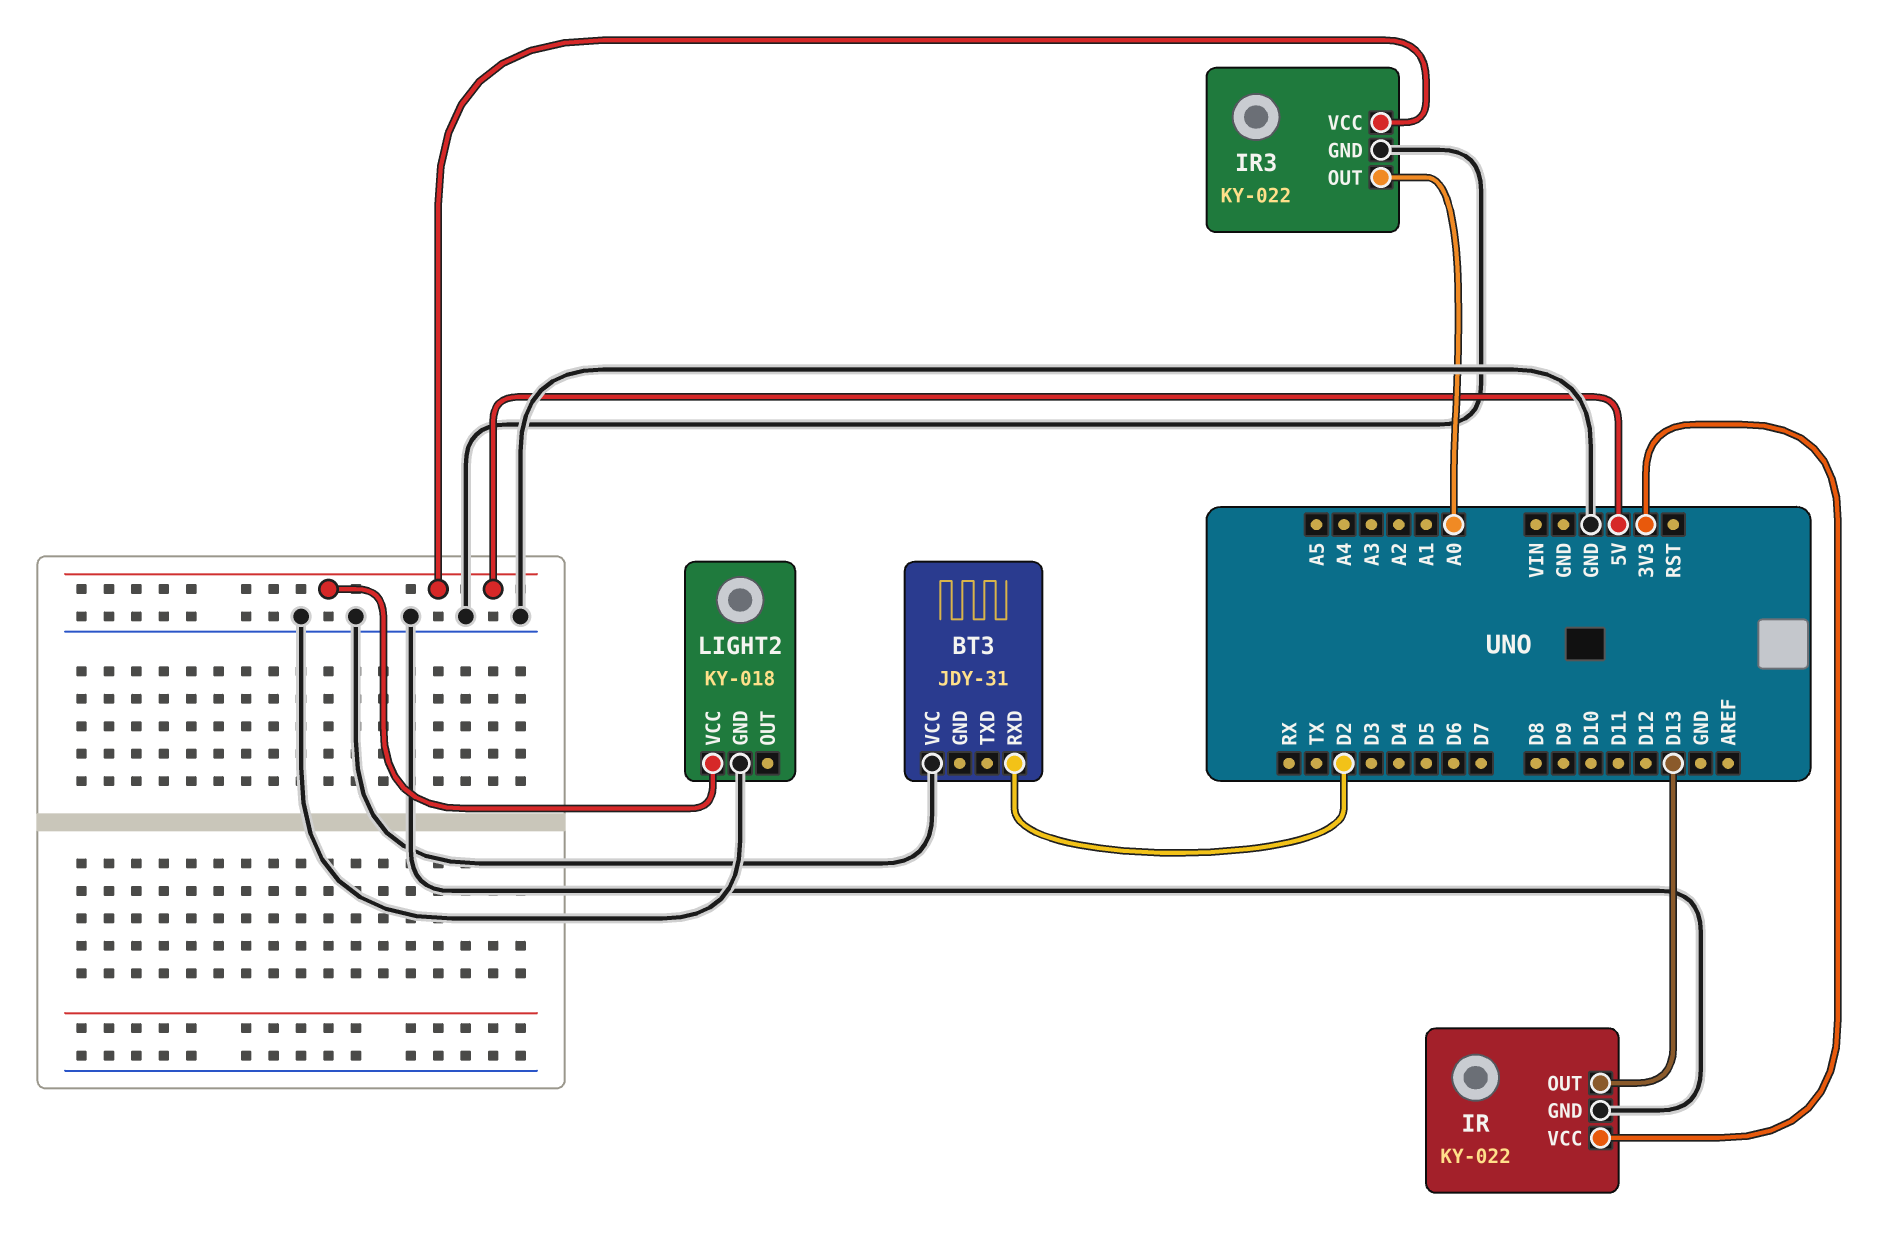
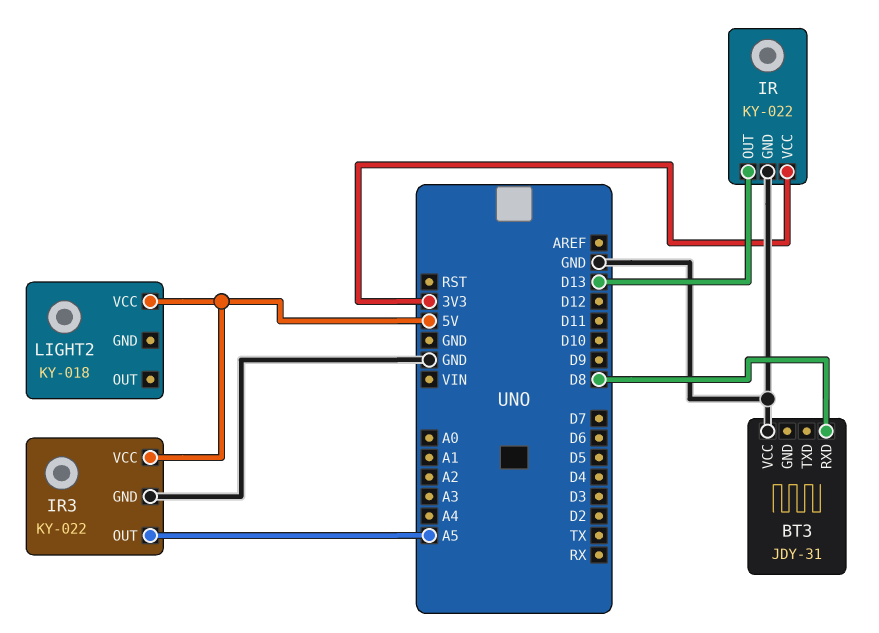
BT3 pin RXD: D2 -> D8
IR3 pin OUT: A0 -> A5
LIGHT2 pin GND: GND -> none

